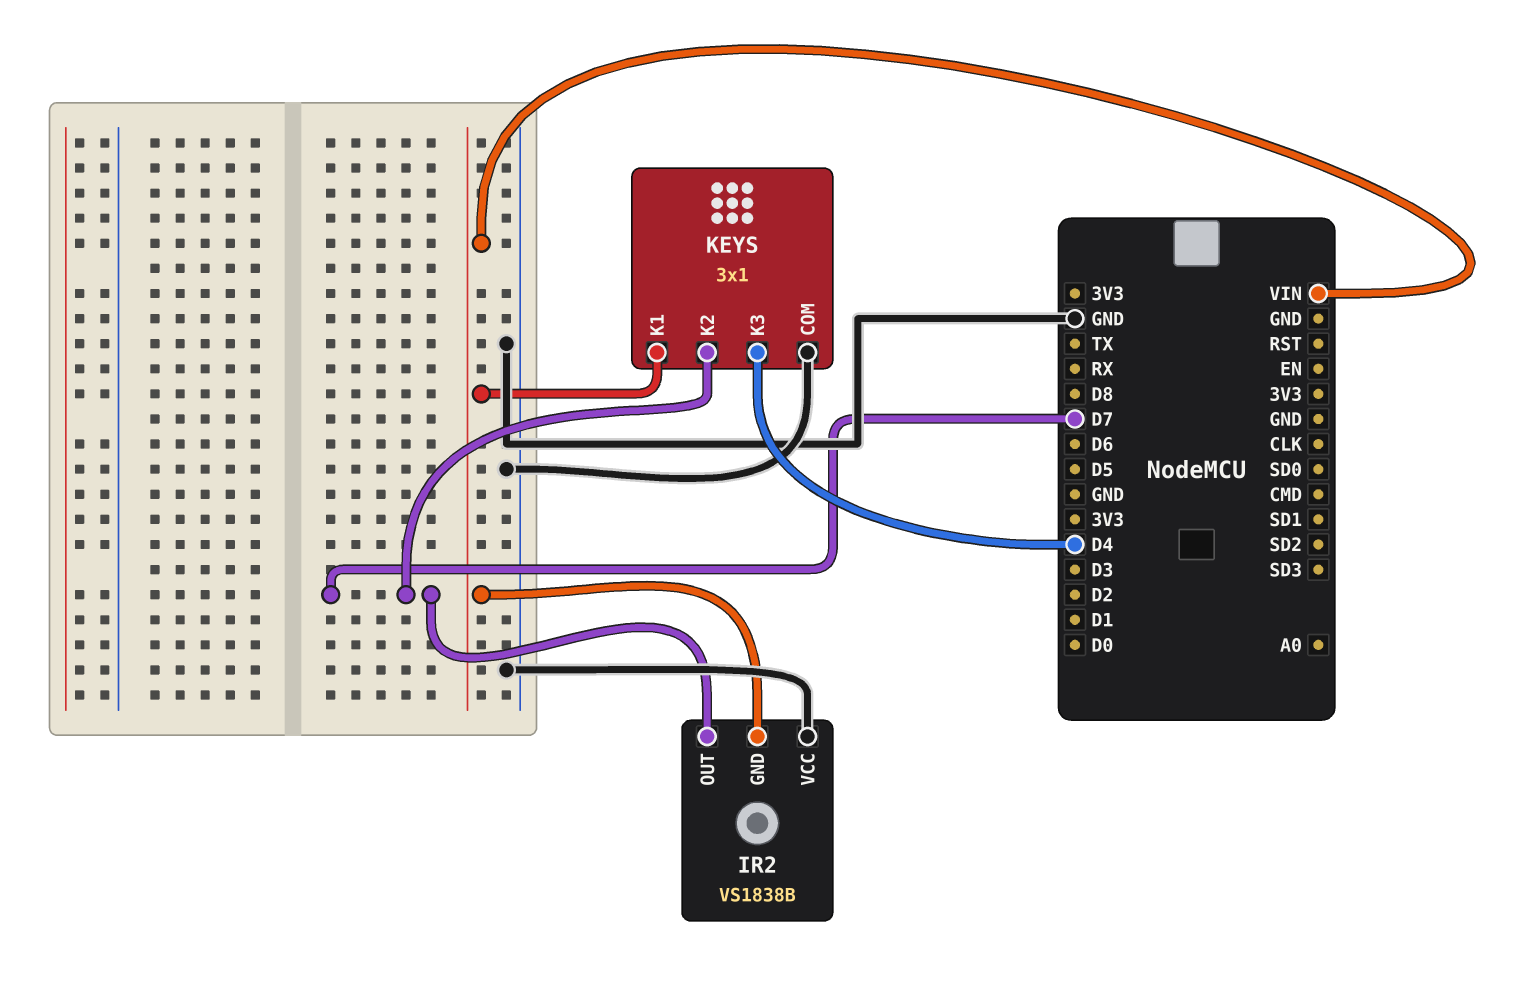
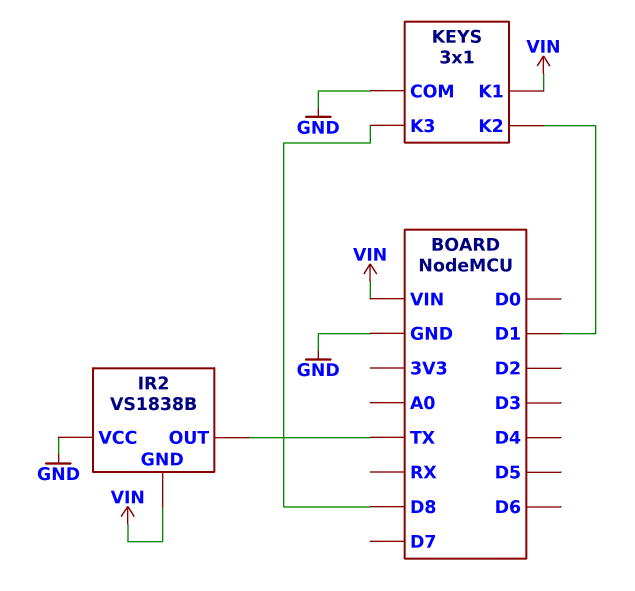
IR2 pin OUT: D7 -> TX
KEYS pin K2: D7 -> D1
KEYS pin K3: D4 -> D8

